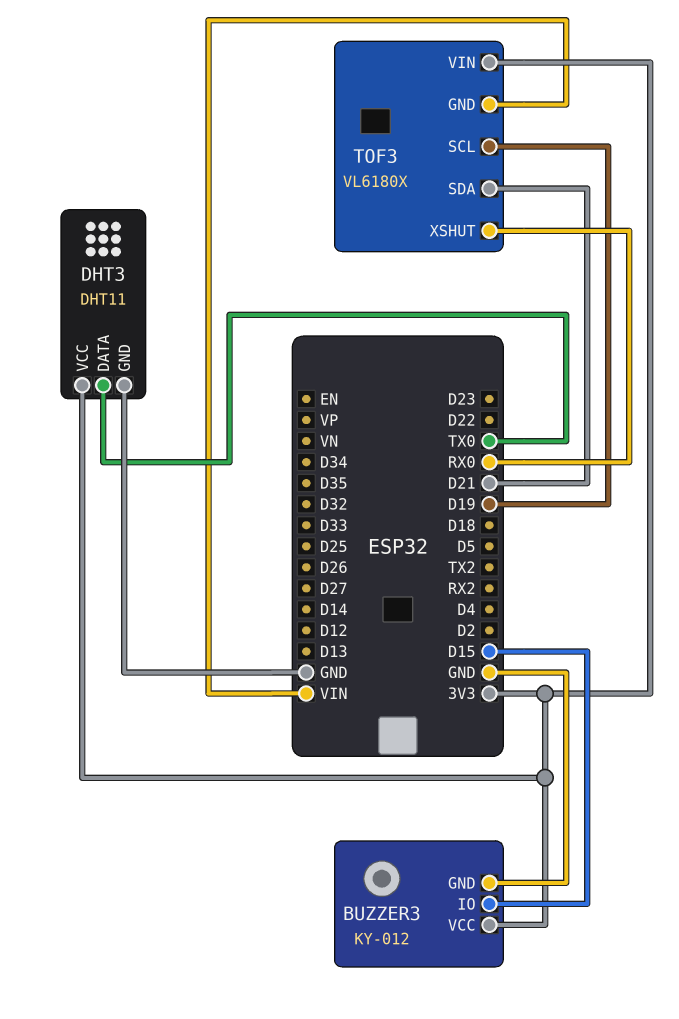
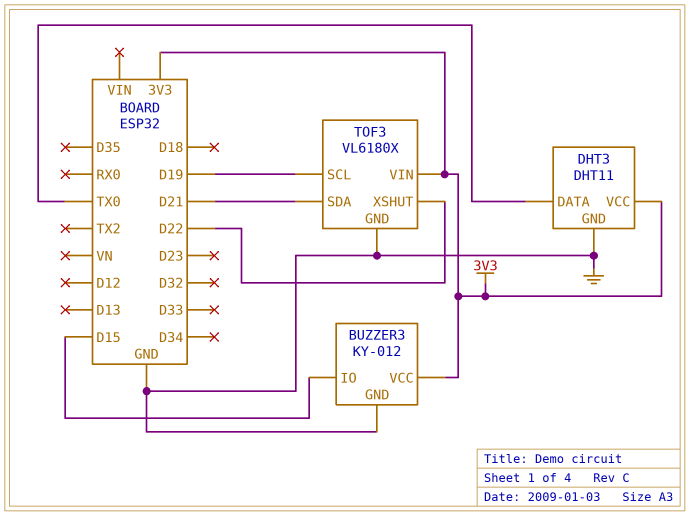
TOF3 pin GND: VIN -> GND
TOF3 pin XSHUT: RX0 -> D22

